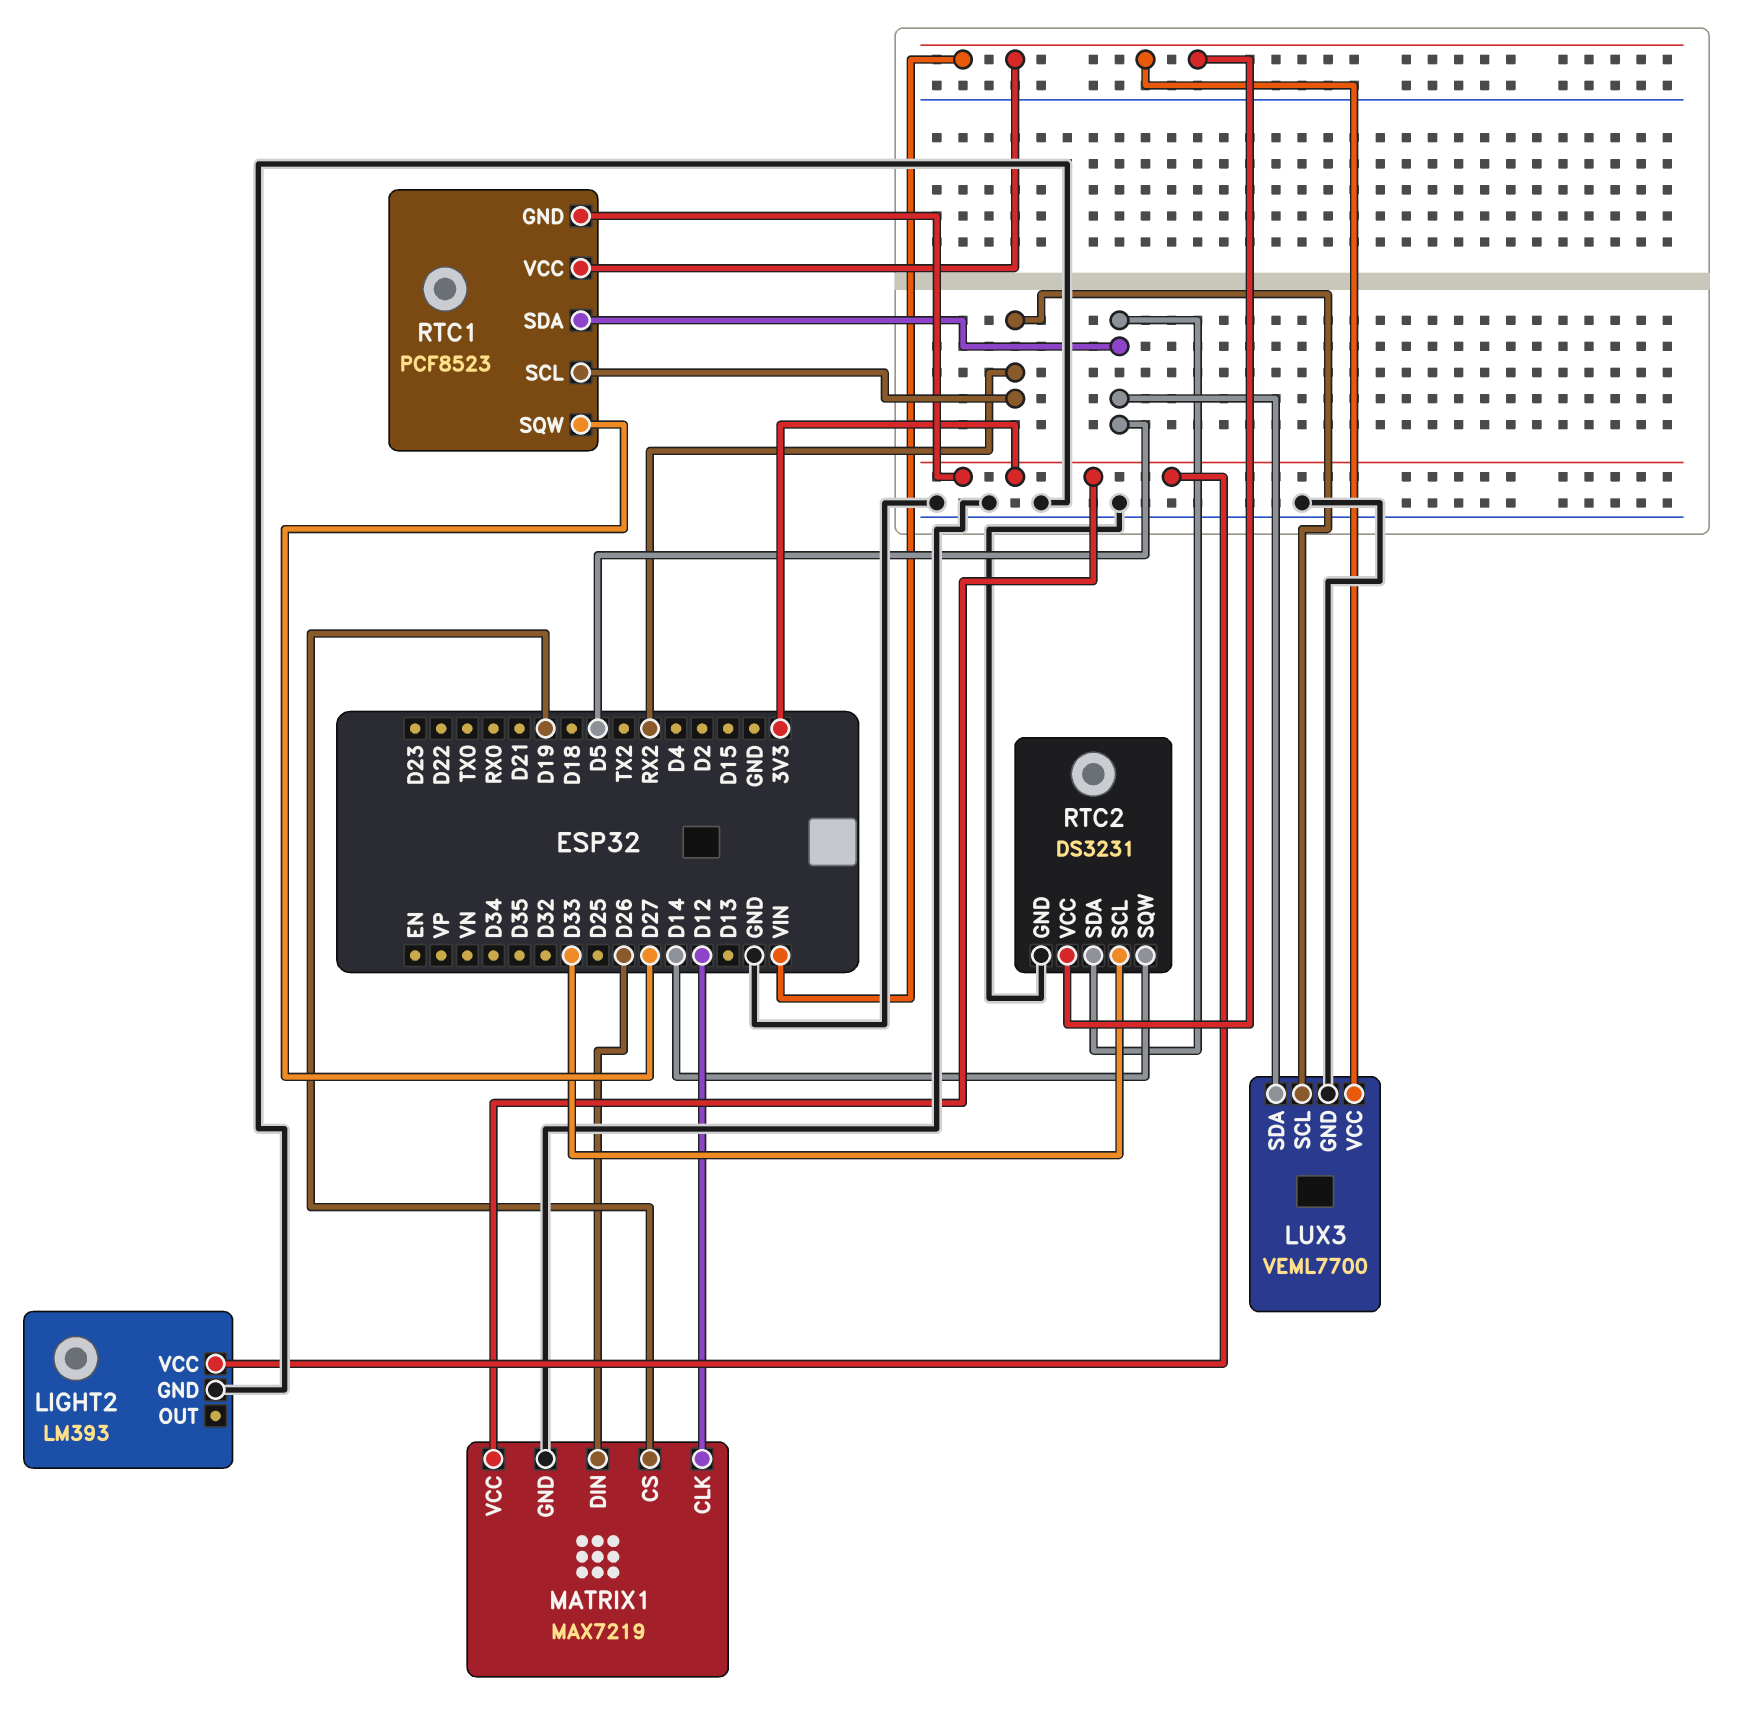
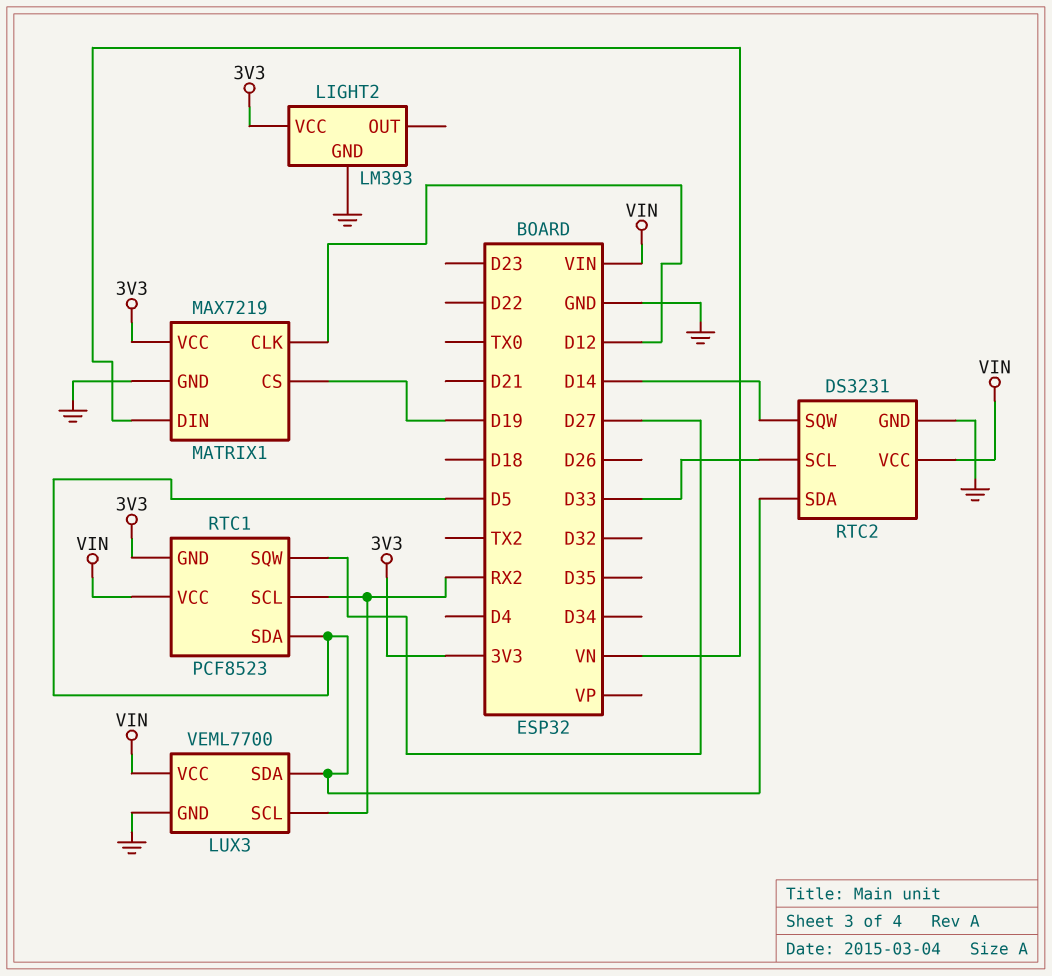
MATRIX1 pin DIN: D26 -> VN

